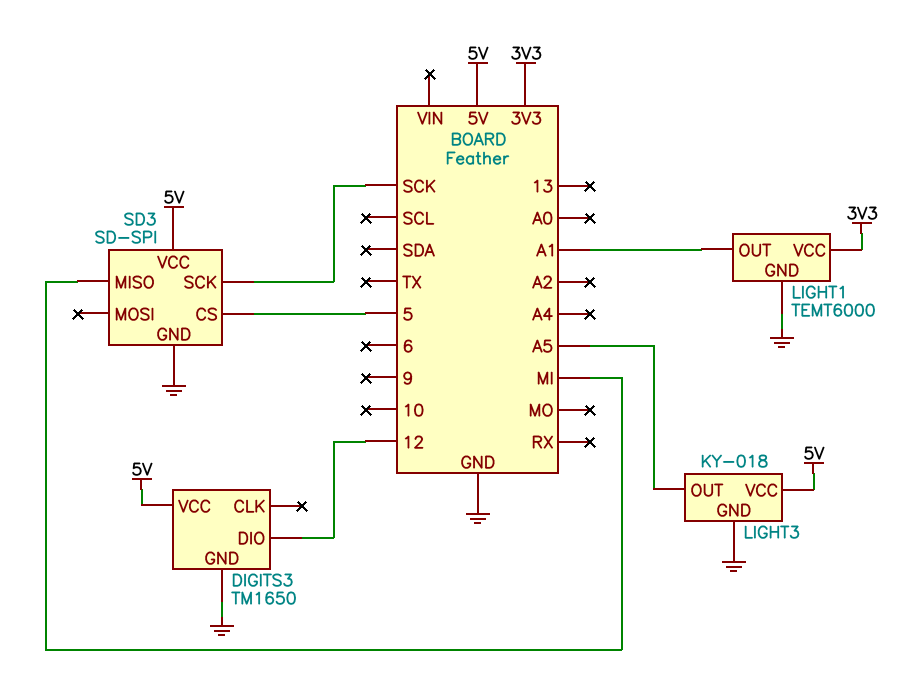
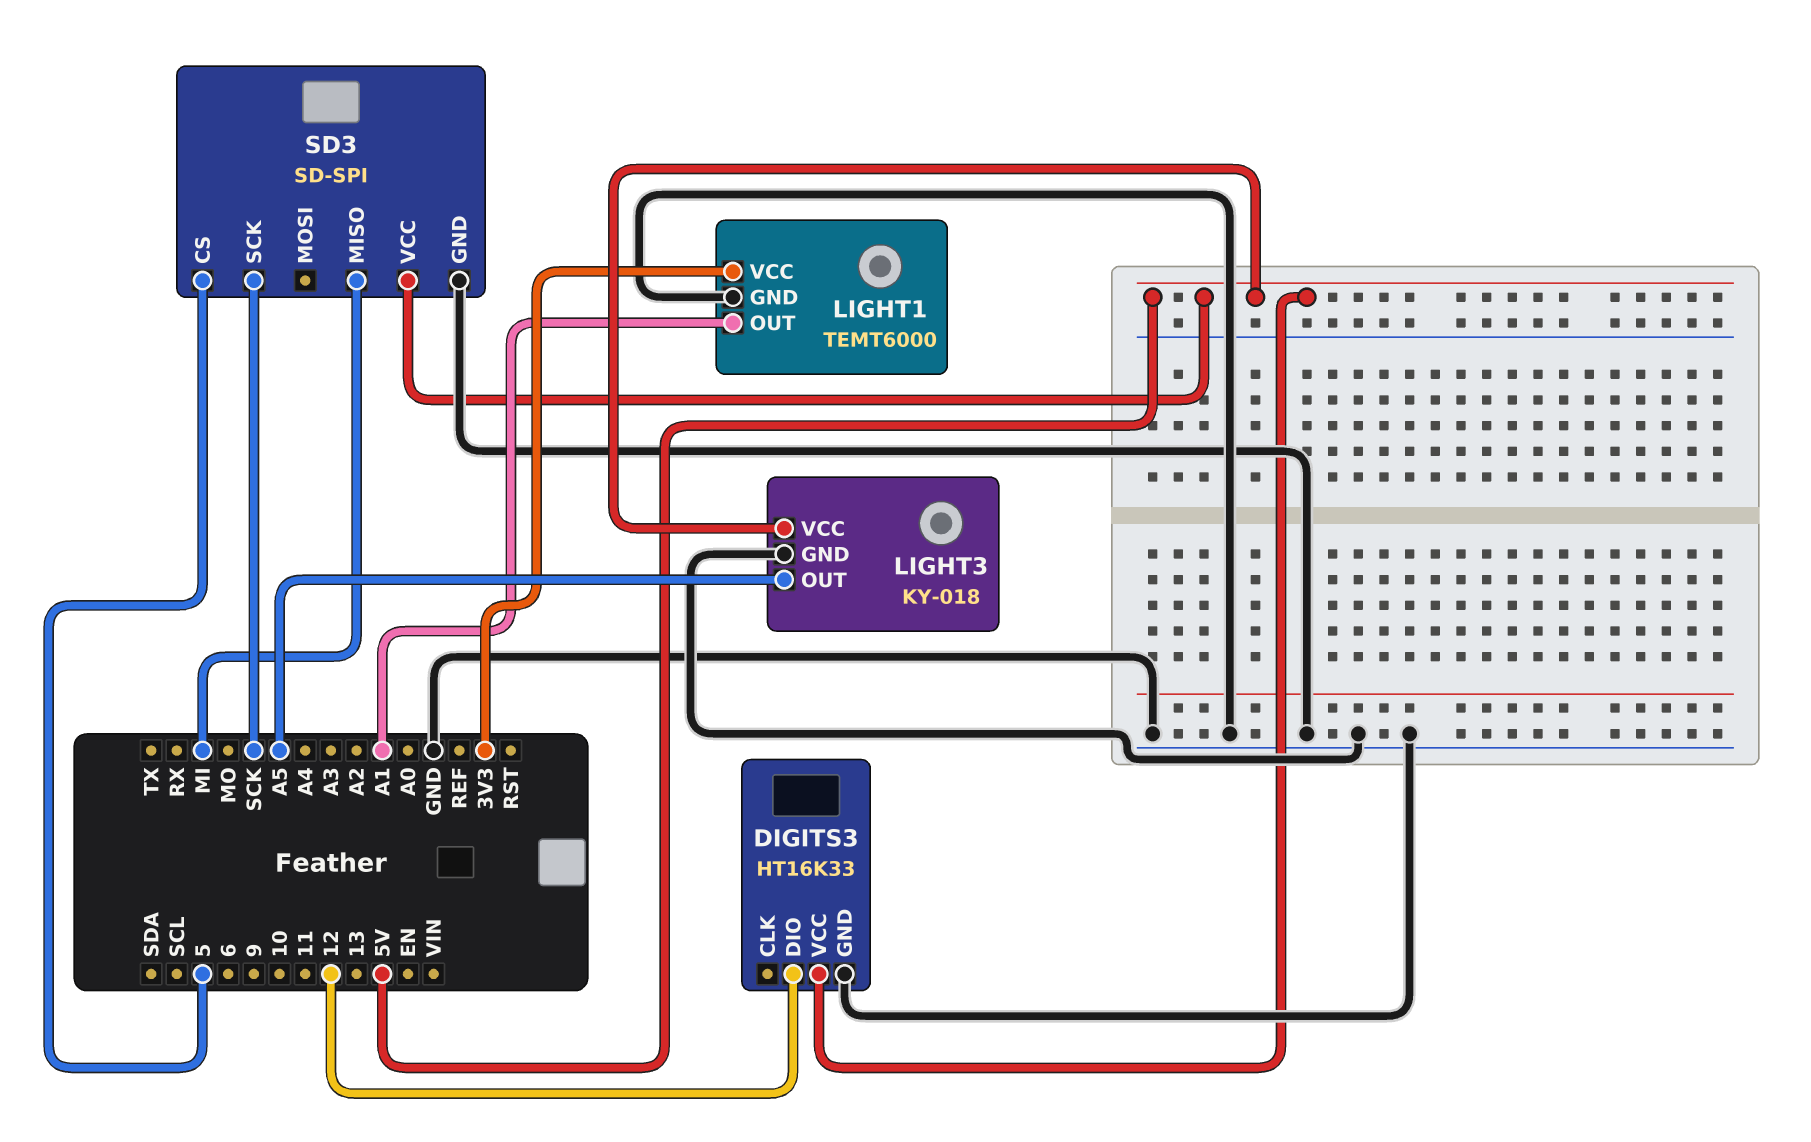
DIGITS3: TM1650 -> HT16K33

